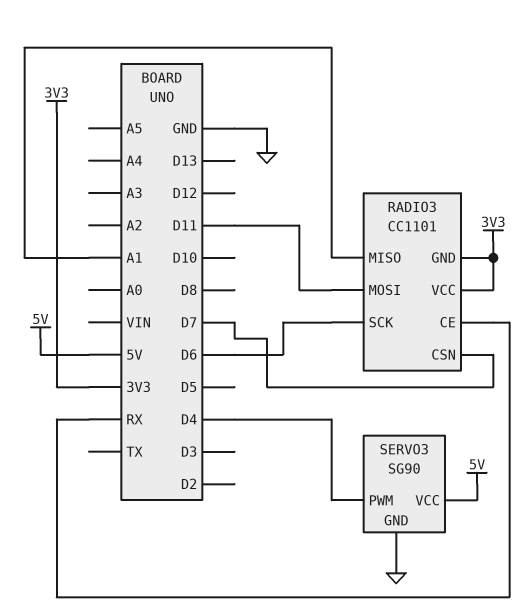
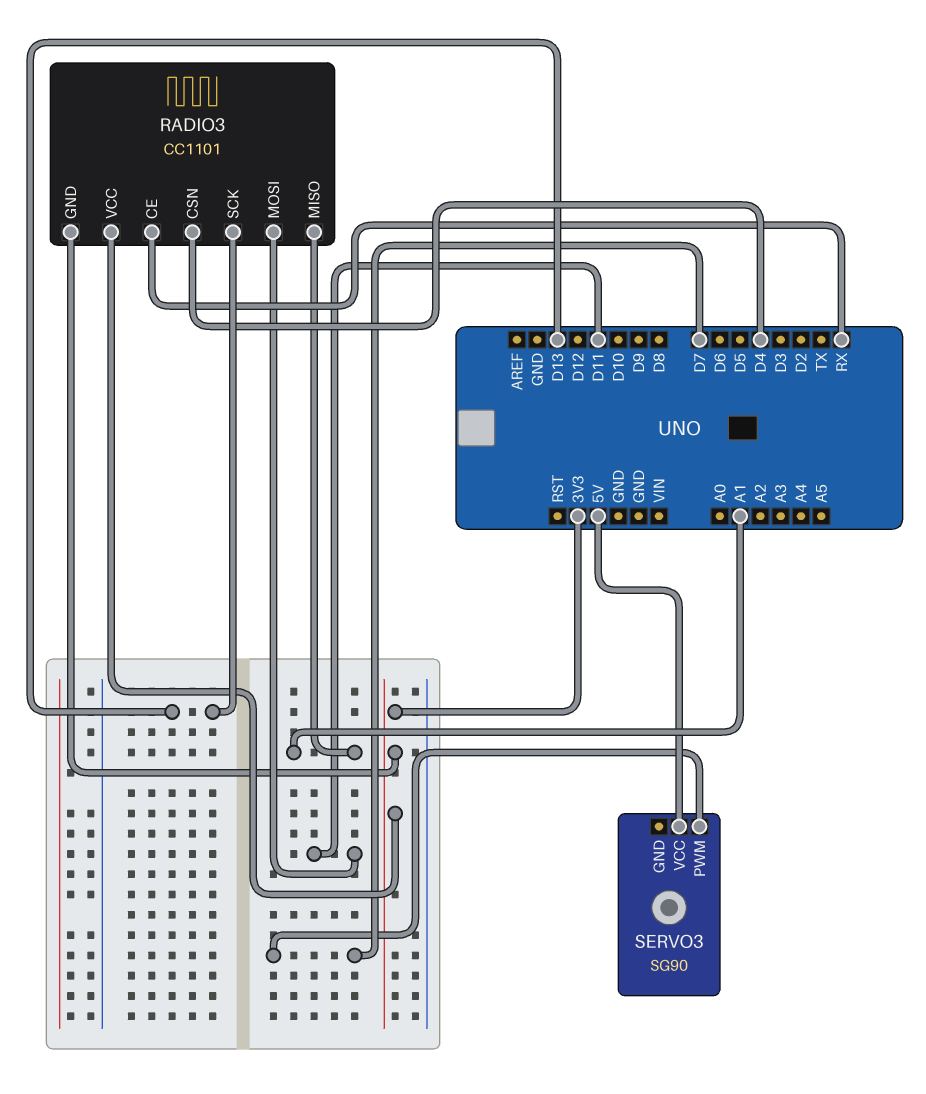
RADIO3 pin CSN: D7 -> D4
RADIO3 pin SCK: D6 -> D13
SERVO3 pin GND: GND -> none
SERVO3 pin PWM: D4 -> D7

